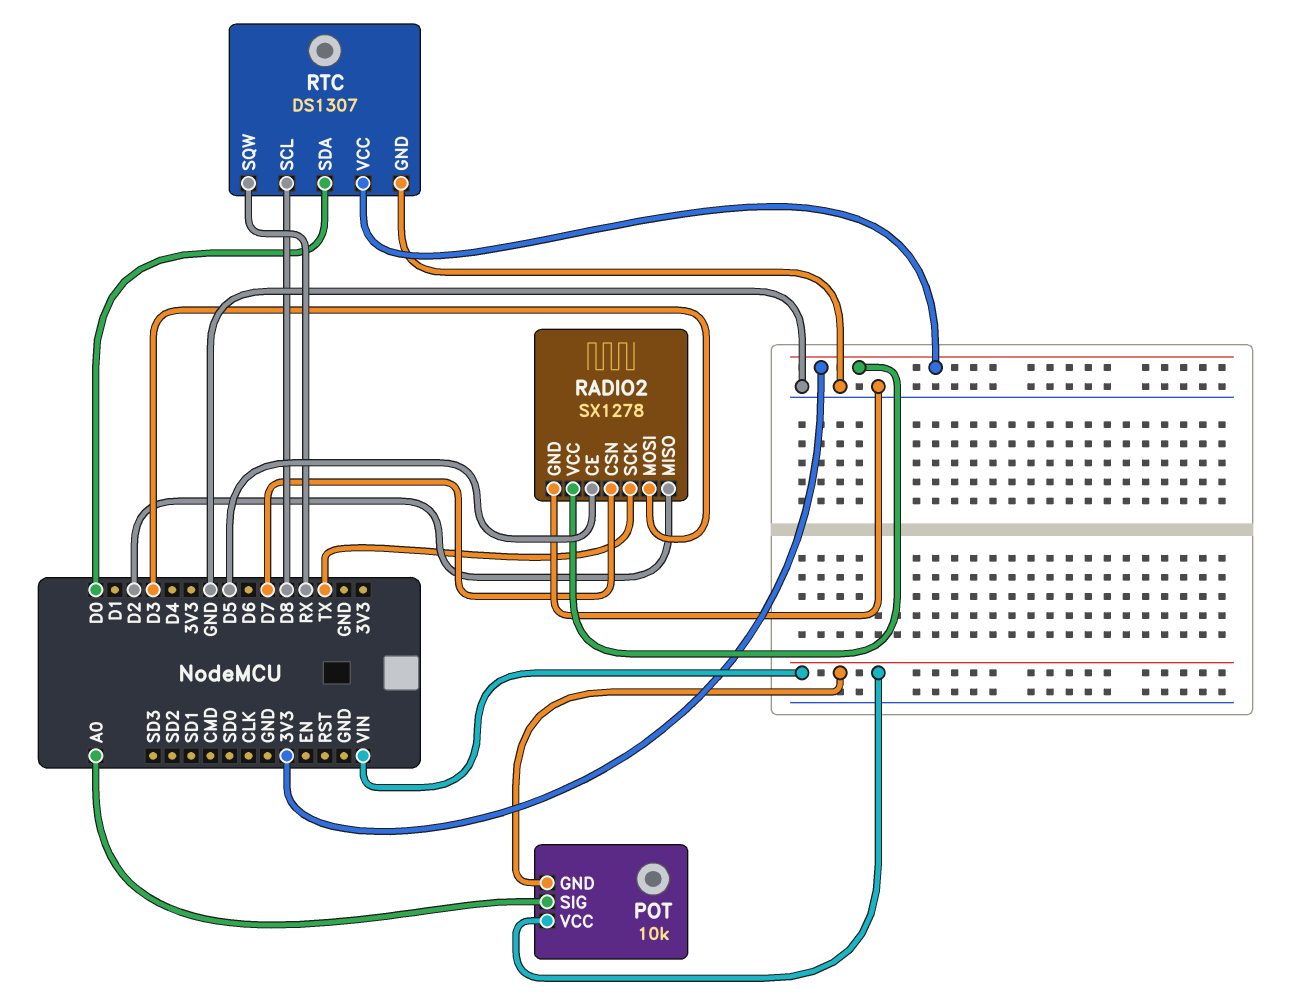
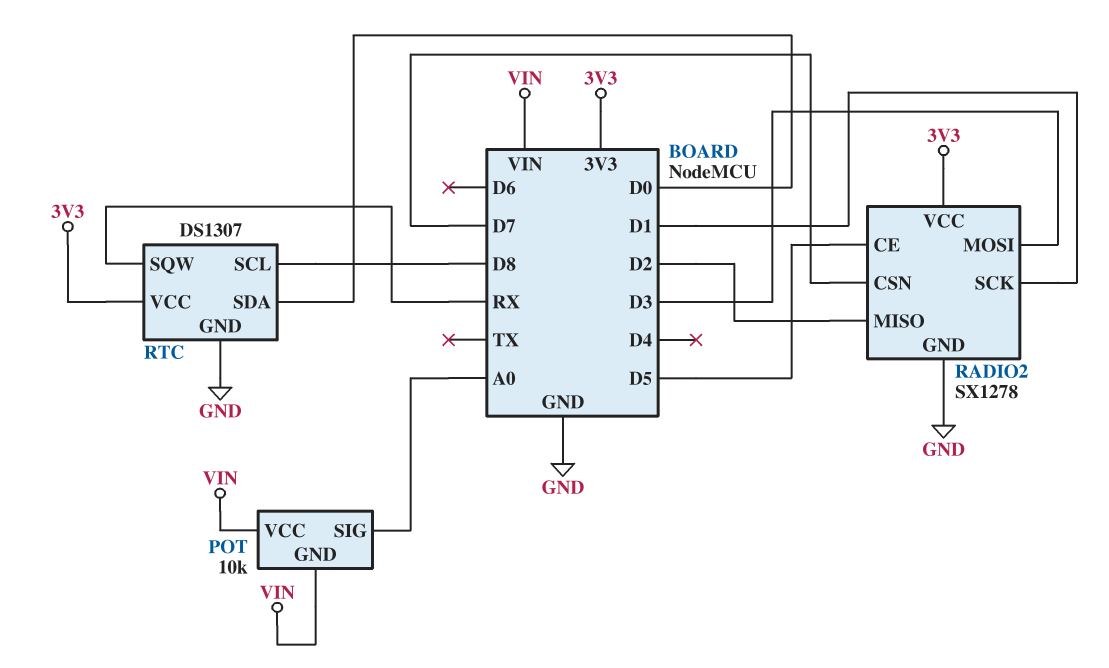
RADIO2 pin SCK: TX -> D1

